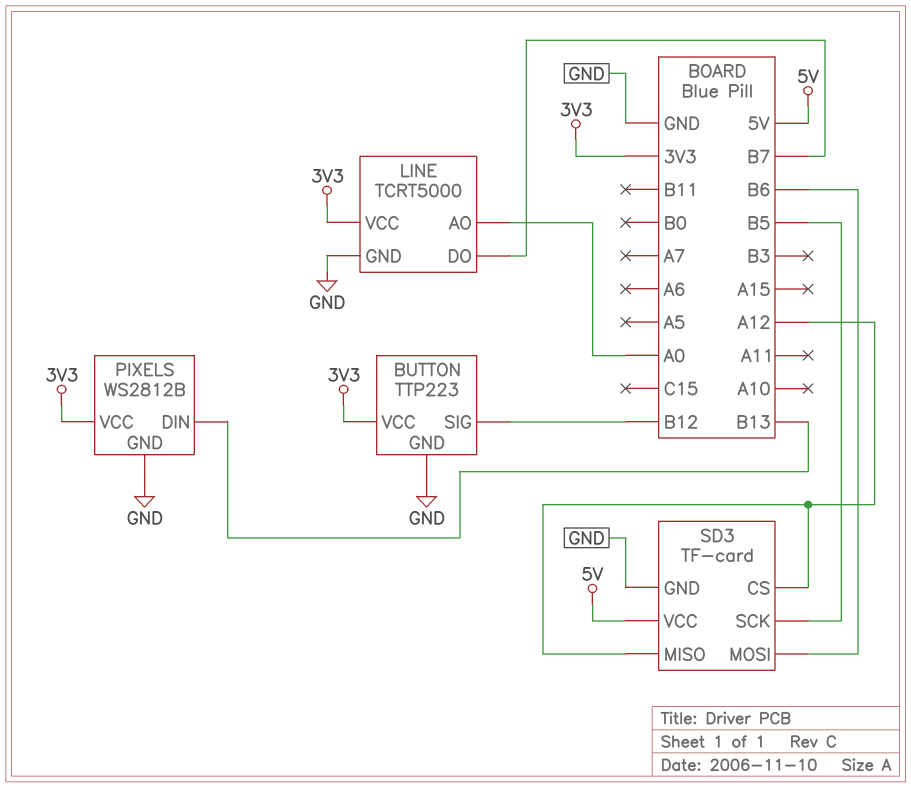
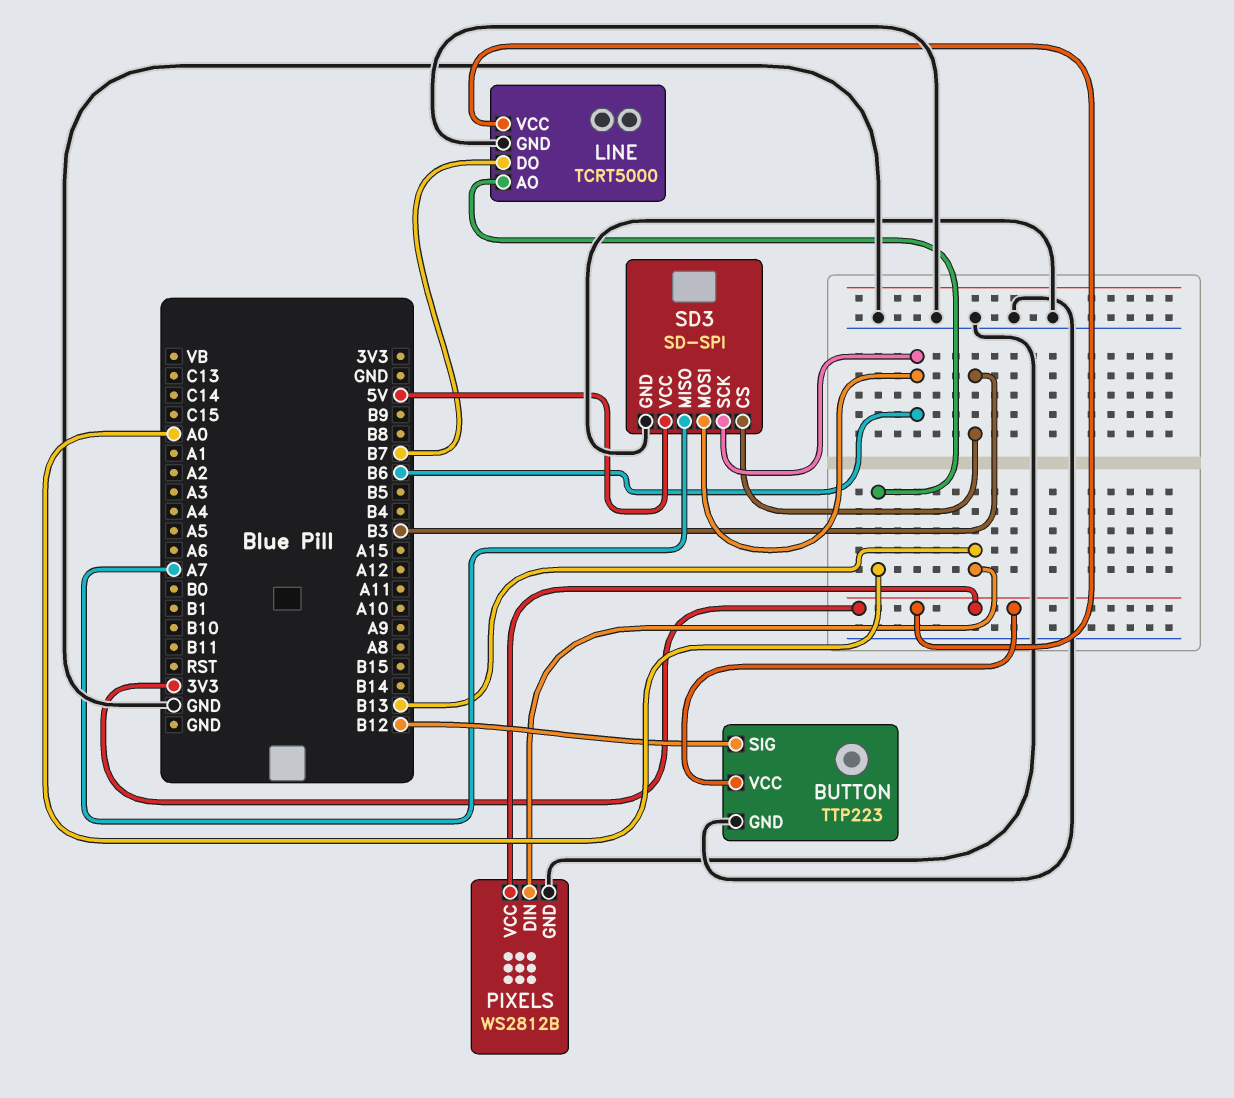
SD3: TF-card -> SD-SPI
SD3 pin CS: A12 -> B3
SD3 pin MISO: A12 -> A7
SD3 pin SCK: B5 -> B6

